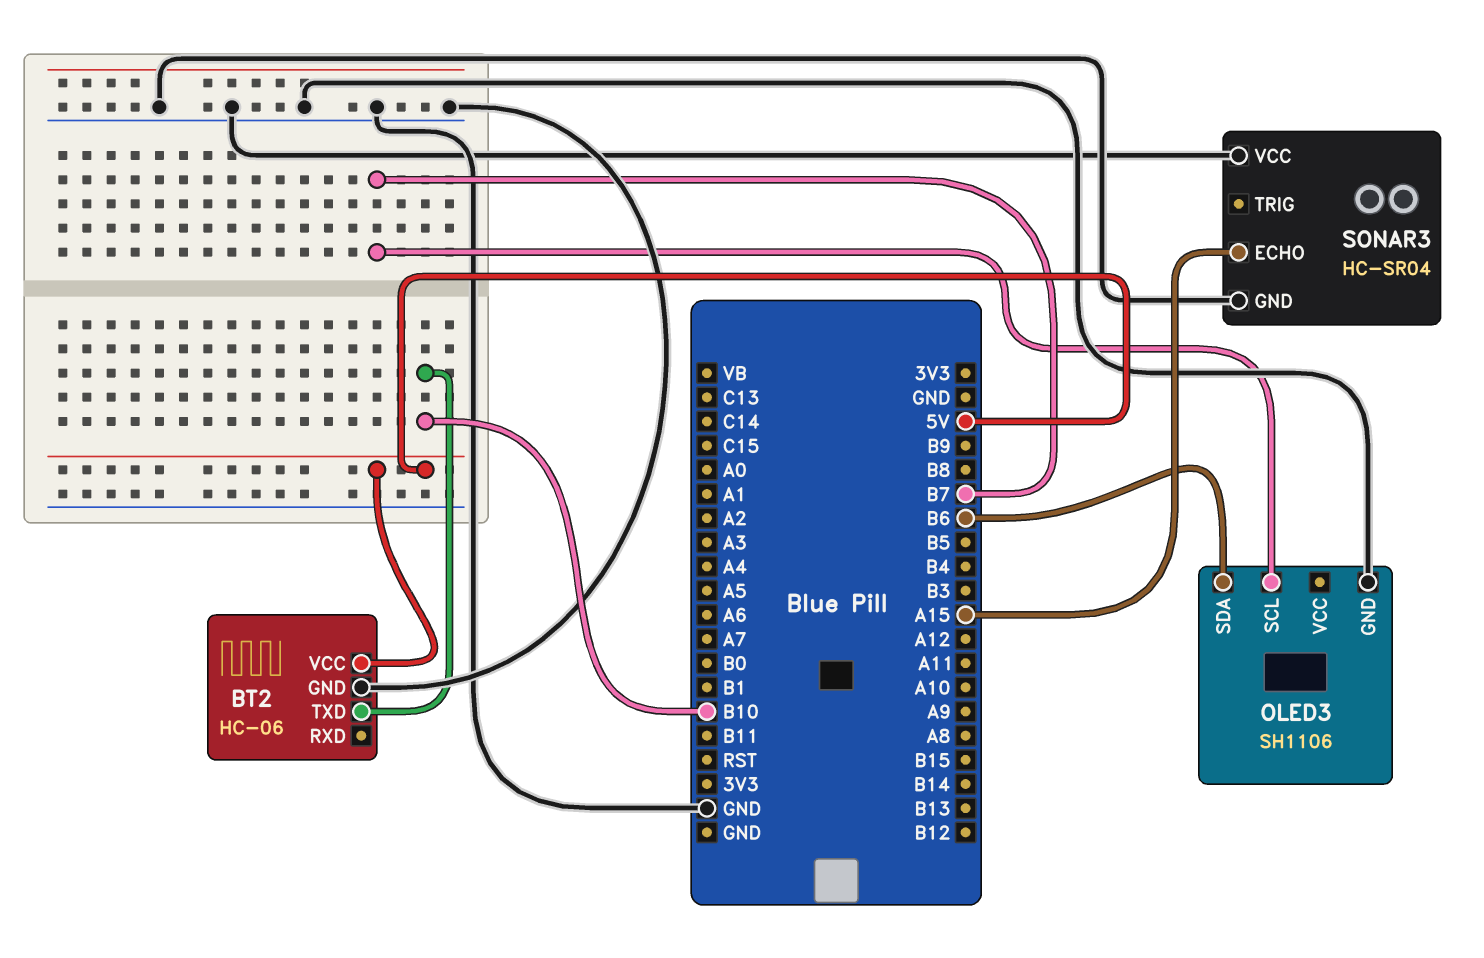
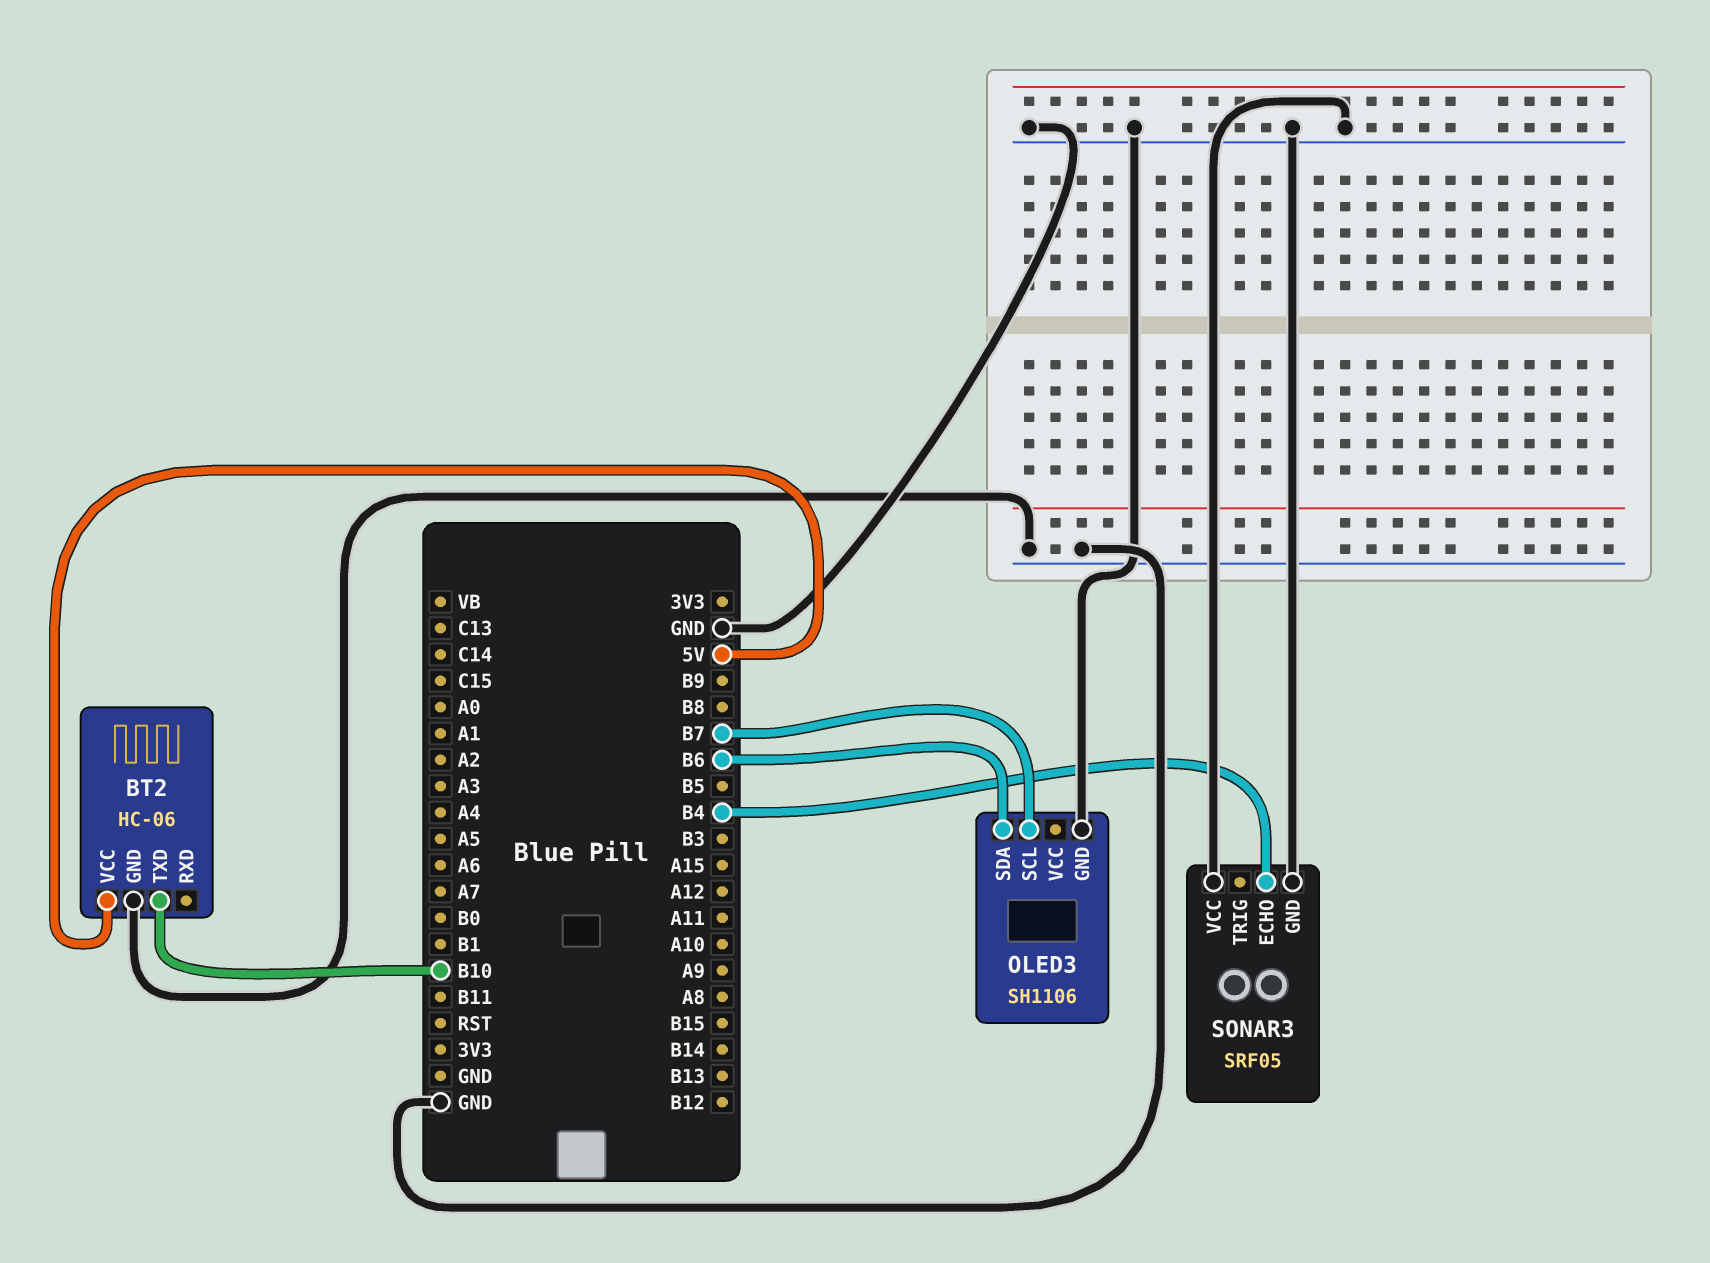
SONAR3: HC-SR04 -> SRF05
SONAR3 pin ECHO: A15 -> B4

